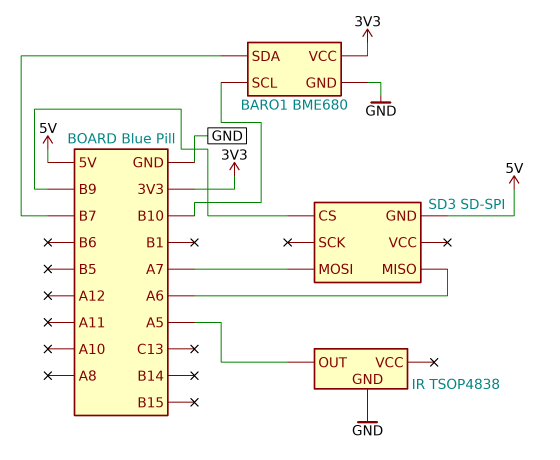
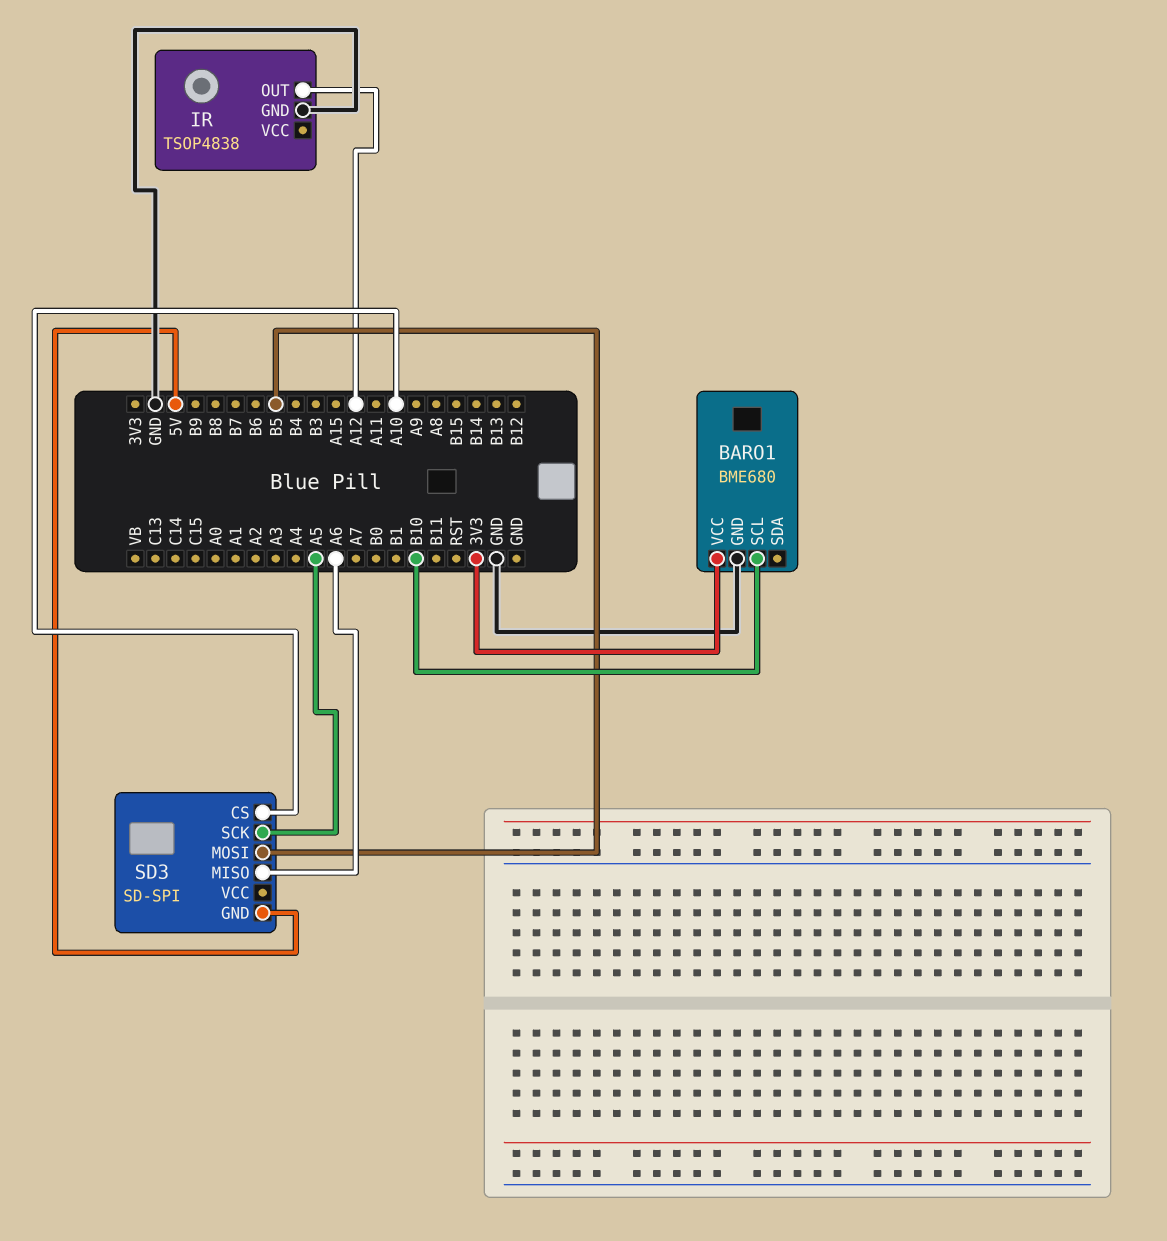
BARO1 pin SDA: B7 -> none
IR pin OUT: A5 -> A12
SD3 pin CS: B9 -> A10
SD3 pin MOSI: A7 -> B5
SD3 pin SCK: none -> A5

